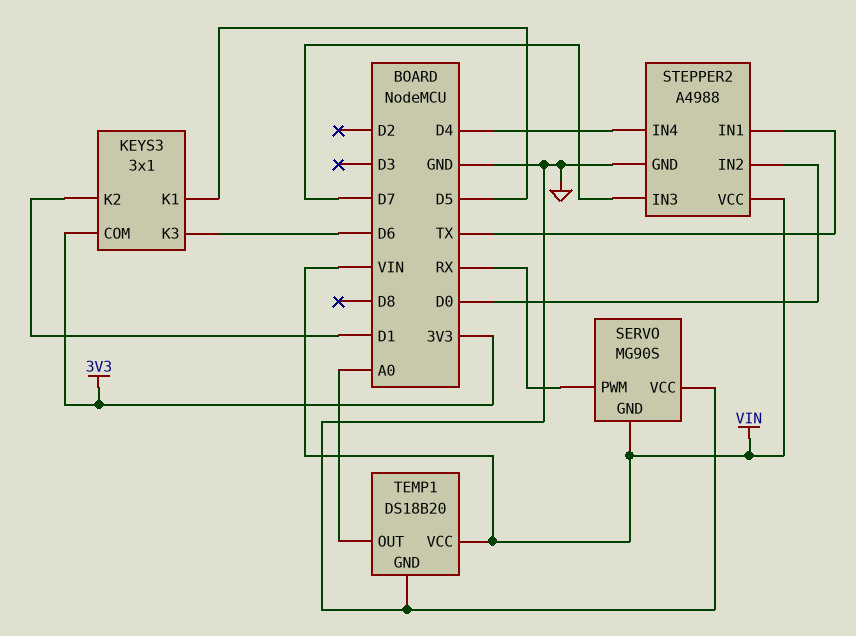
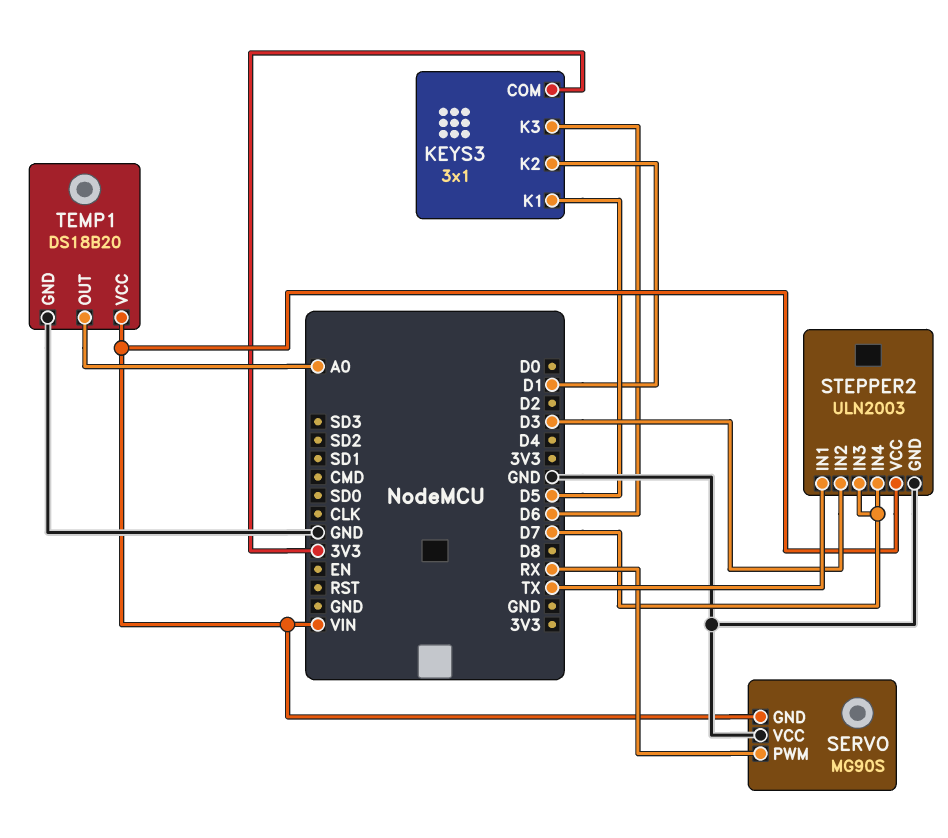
STEPPER2: A4988 -> ULN2003
STEPPER2 pin IN2: D0 -> D3
STEPPER2 pin IN4: D4 -> D7

